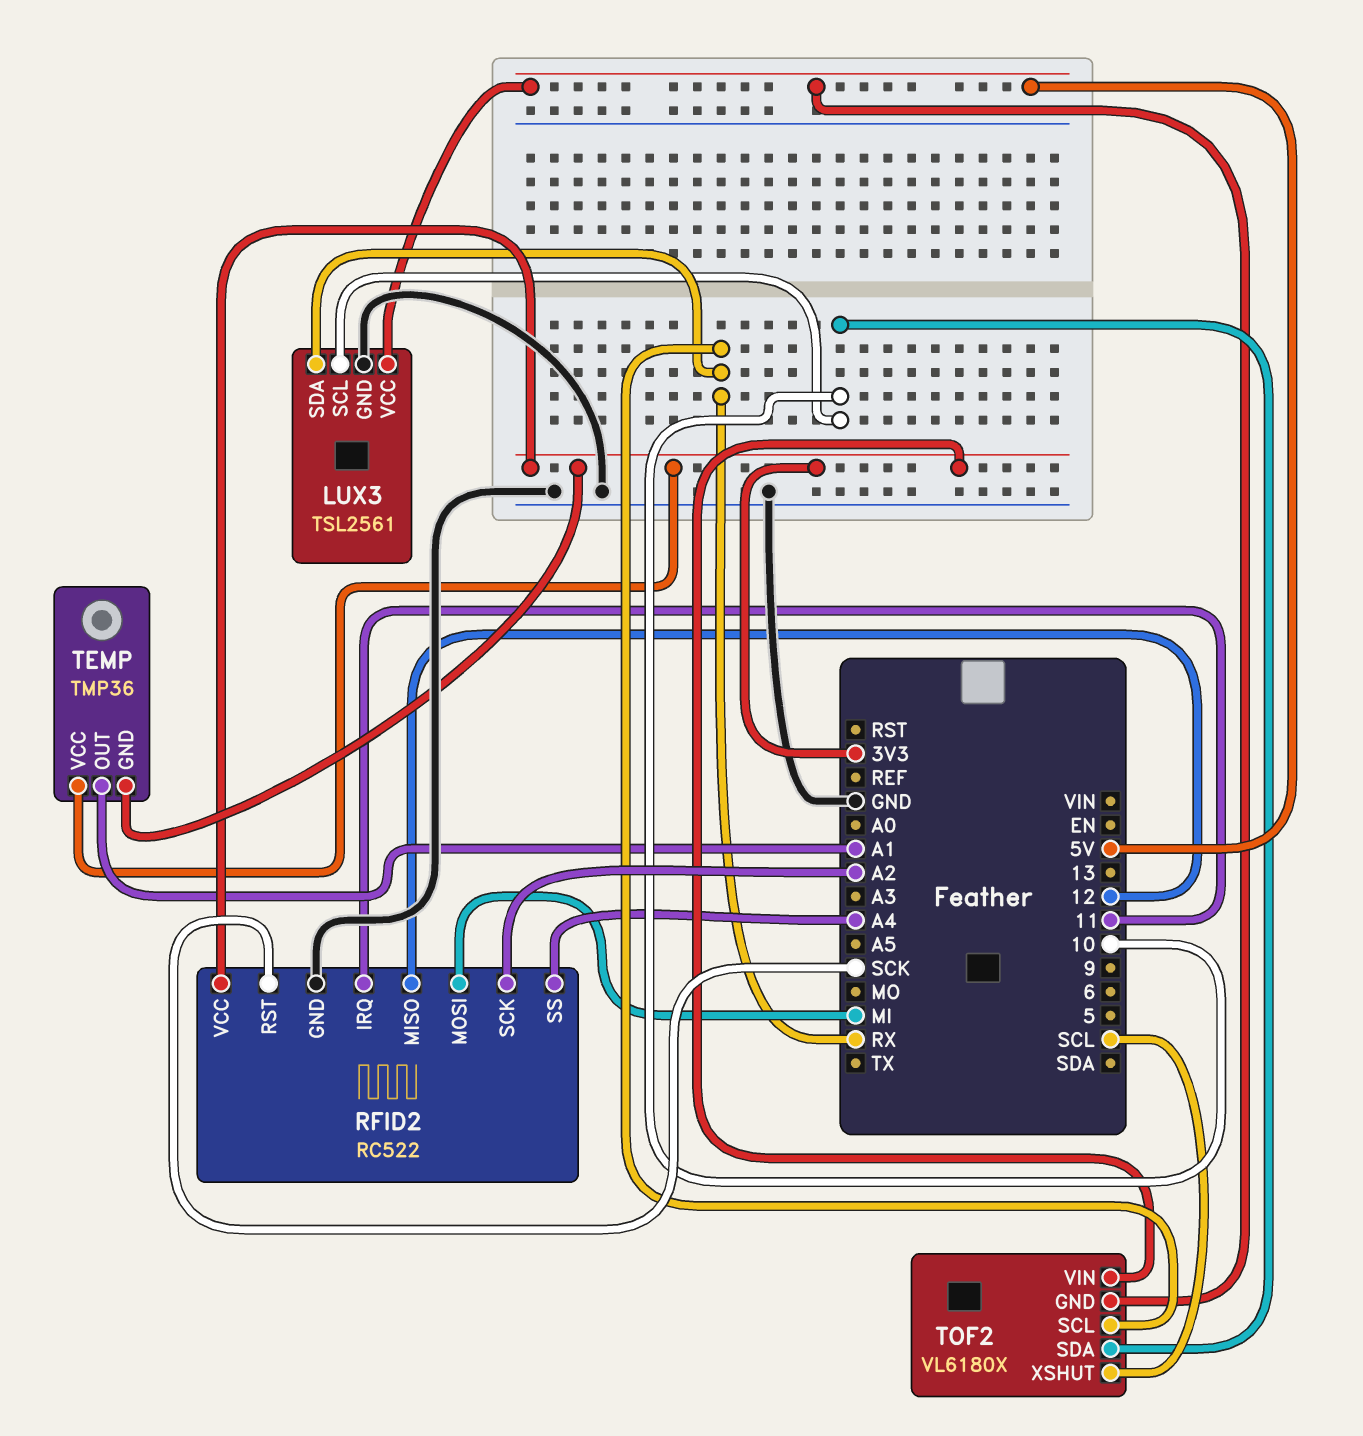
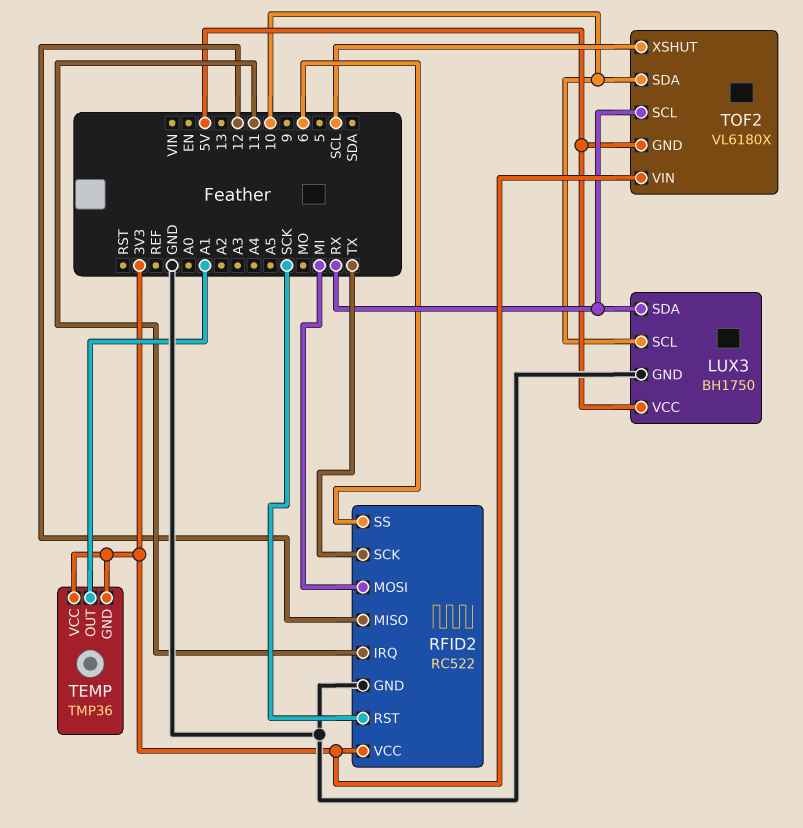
LUX3: TSL2561 -> BH1750
RFID2 pin SCK: A2 -> TX
RFID2 pin SS: A4 -> 6

